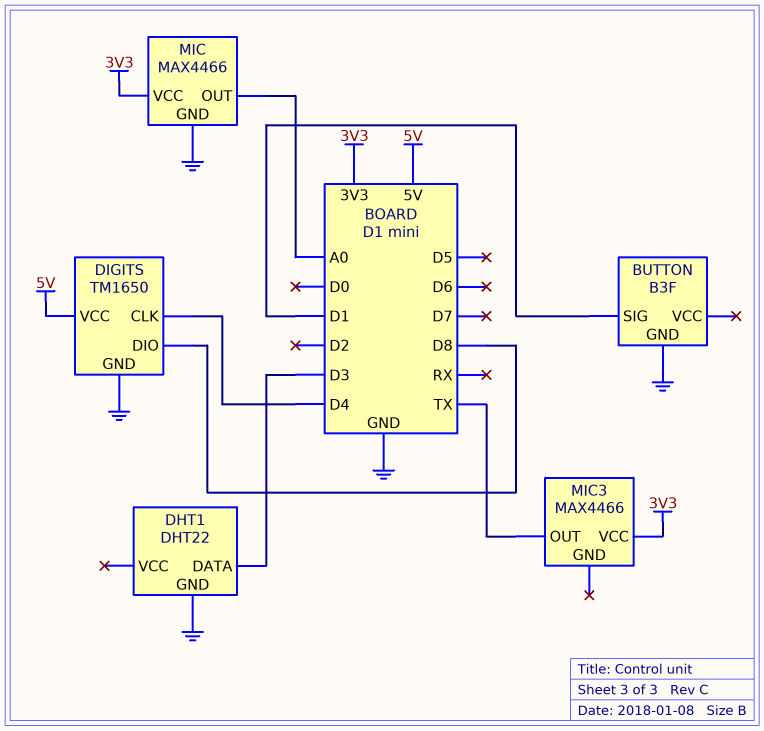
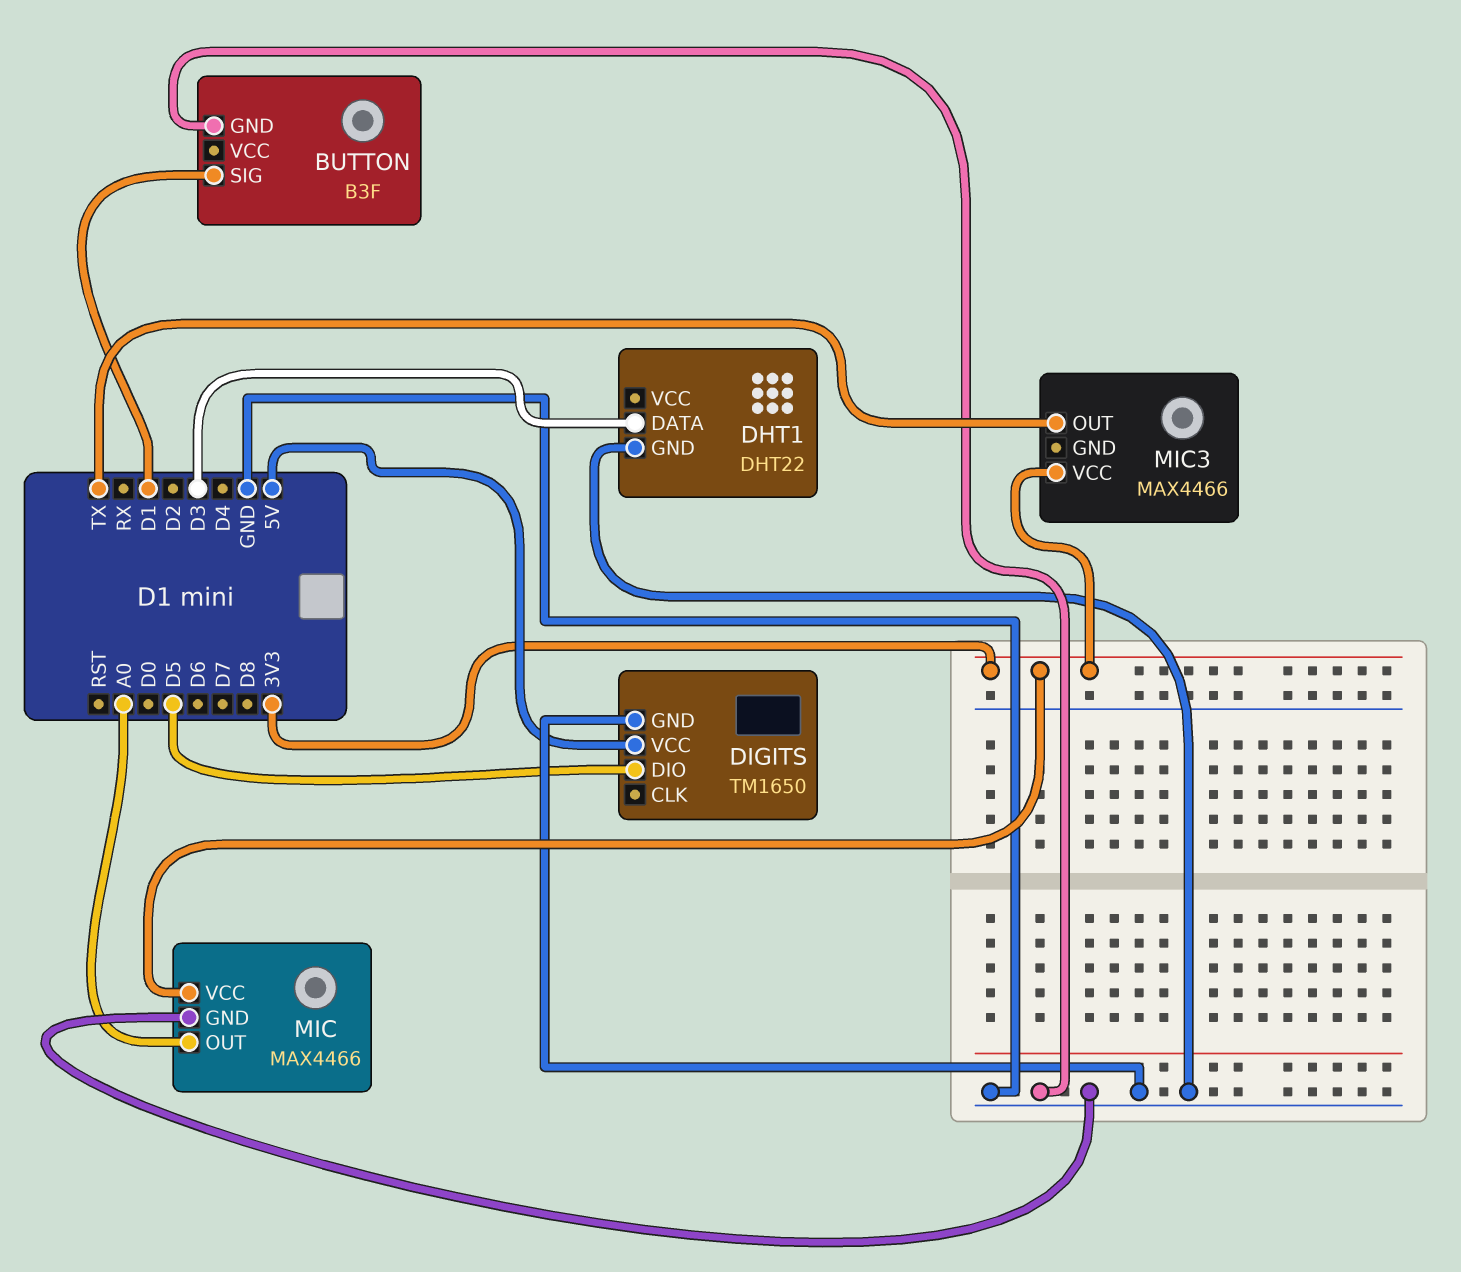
DIGITS pin CLK: D4 -> none
DIGITS pin DIO: D8 -> D5

